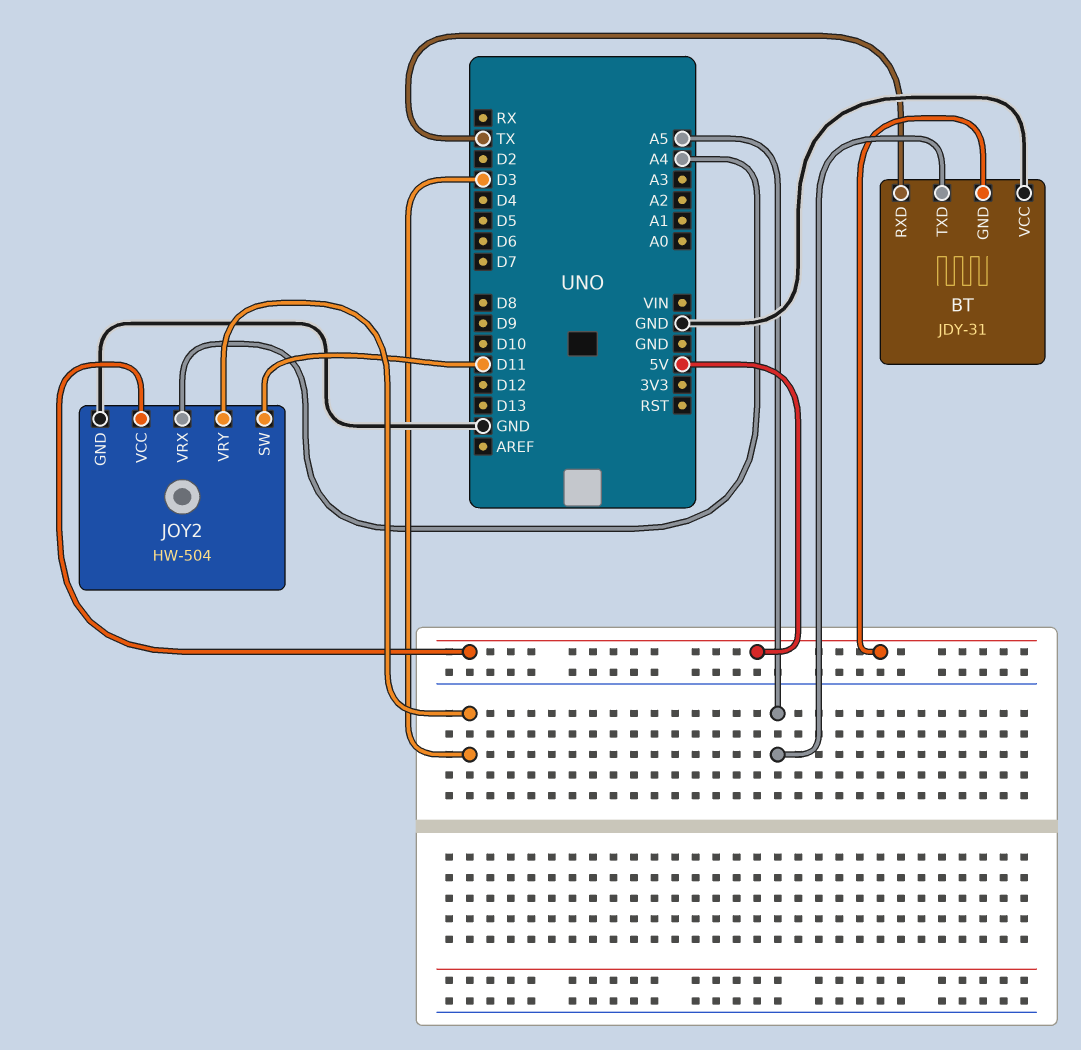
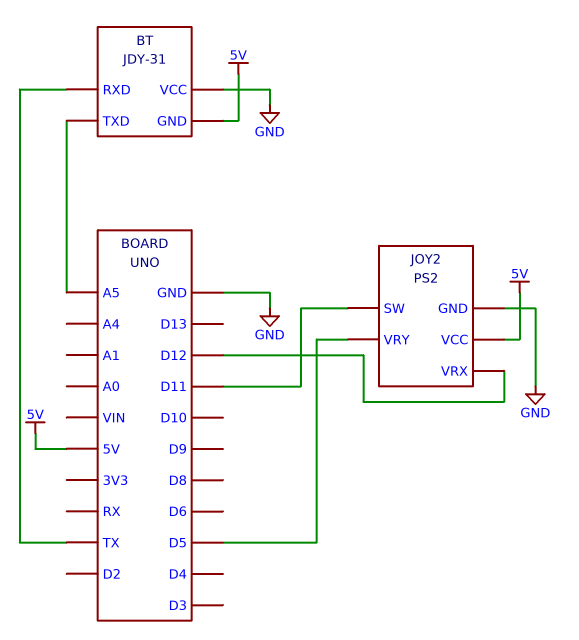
JOY2: HW-504 -> PS2
JOY2 pin VRX: A4 -> D12
JOY2 pin VRY: D3 -> D5

